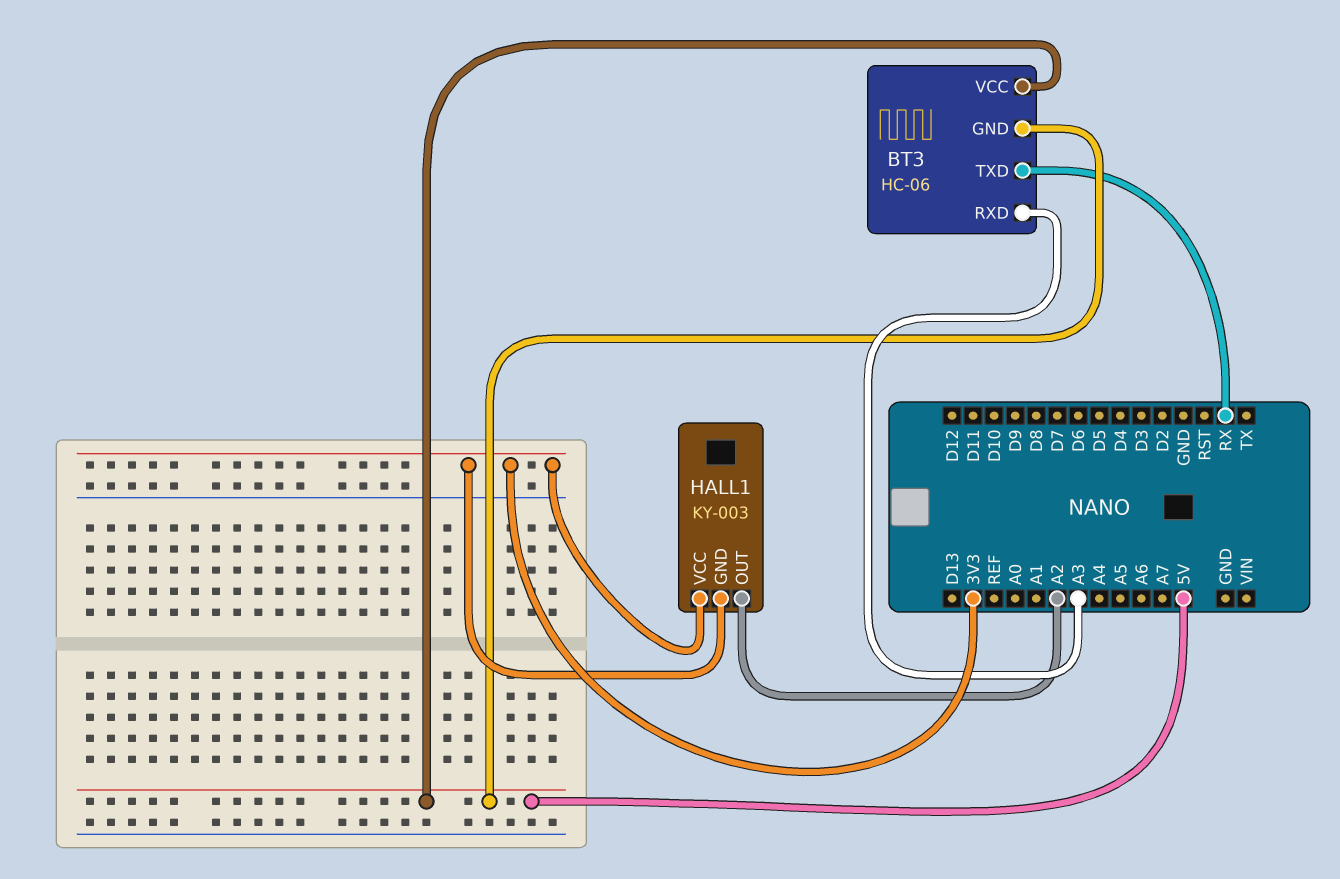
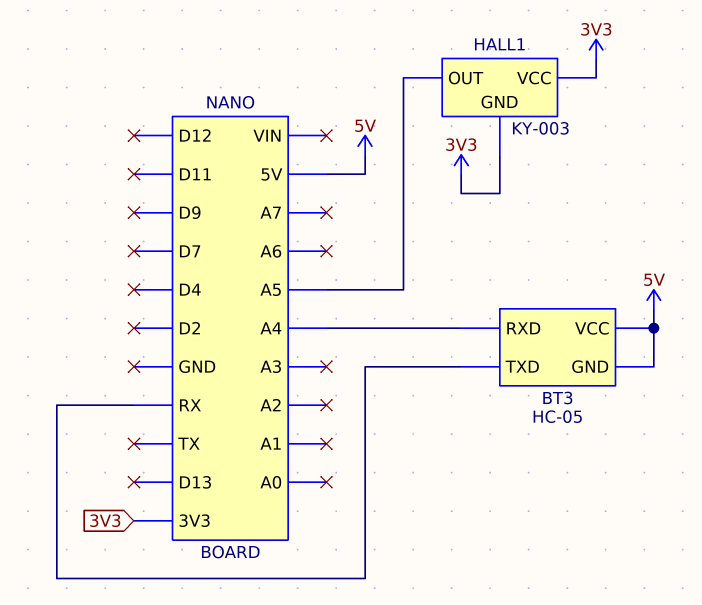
BT3: HC-06 -> HC-05
BT3 pin RXD: A3 -> A4
HALL1 pin OUT: A2 -> A5

